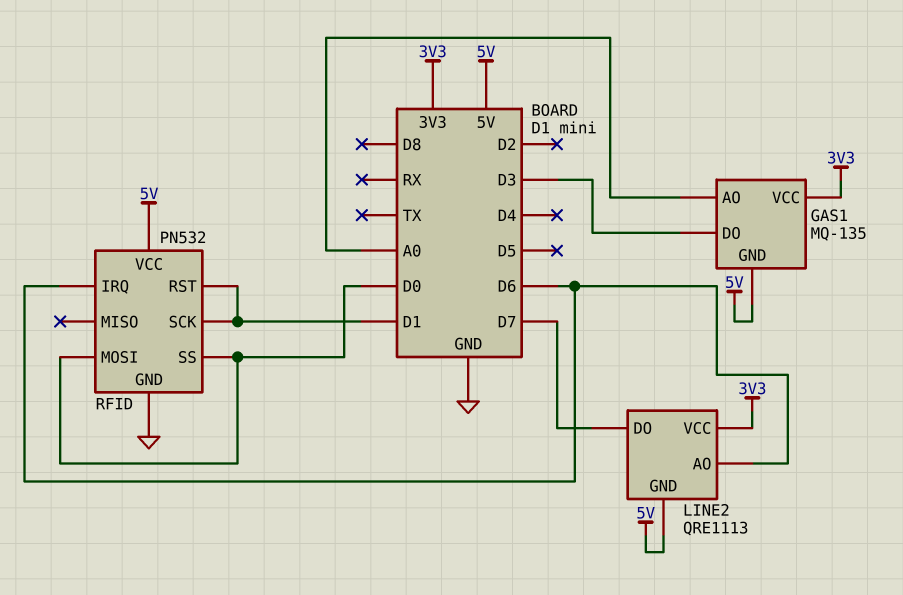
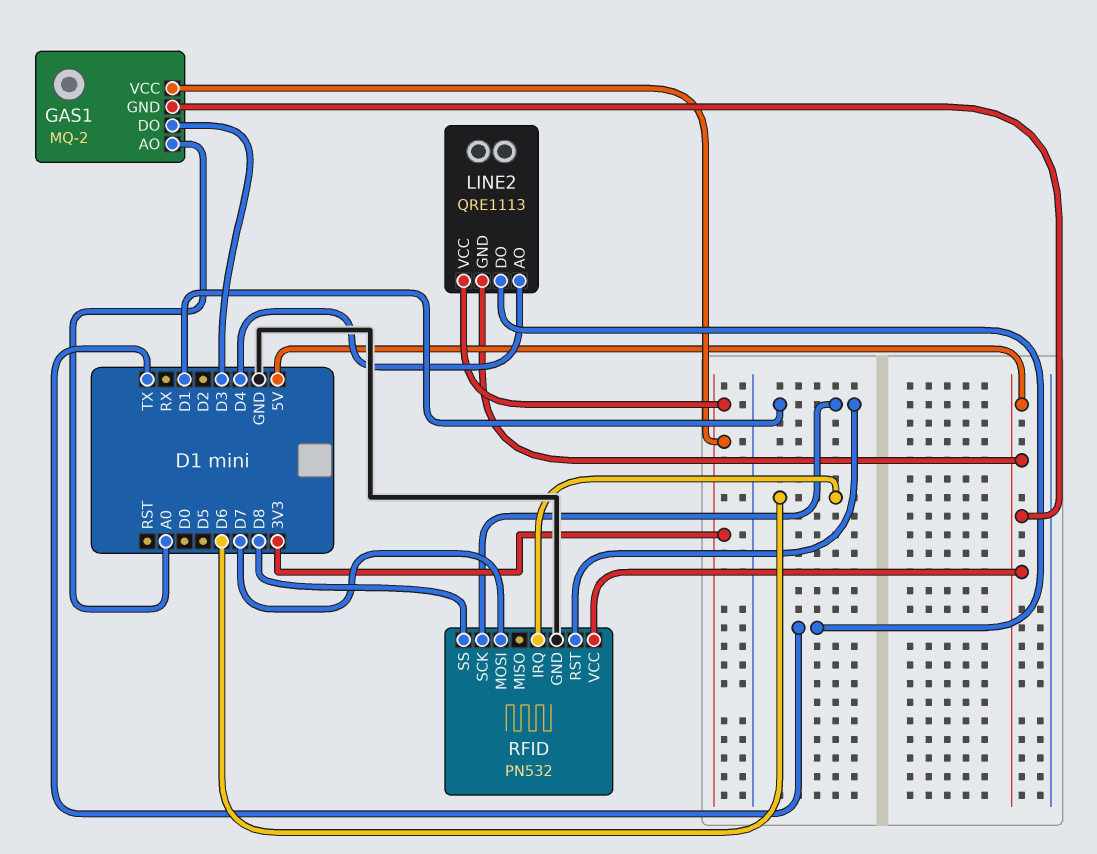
GAS1: MQ-135 -> MQ-2
LINE2 pin AO: D6 -> D4
LINE2 pin DO: D7 -> TX
RFID pin MOSI: D0 -> D7
RFID pin SS: D0 -> D8

